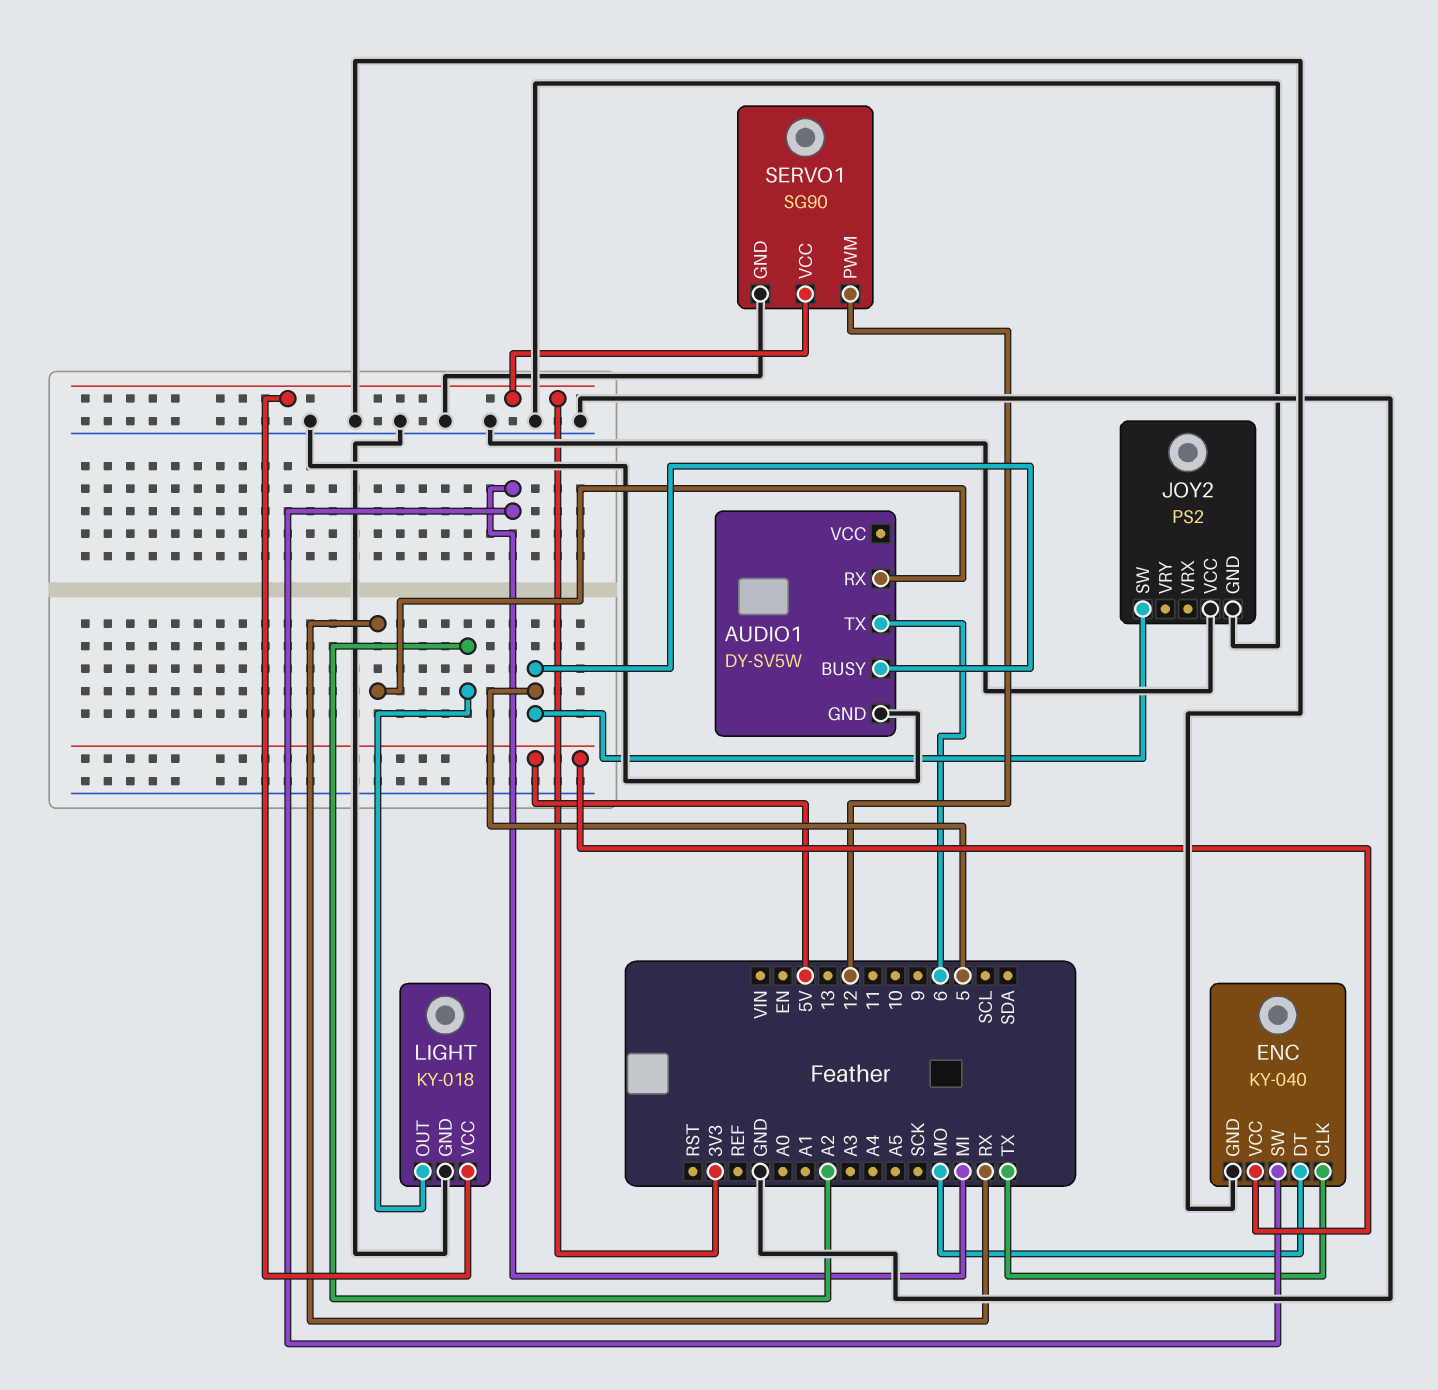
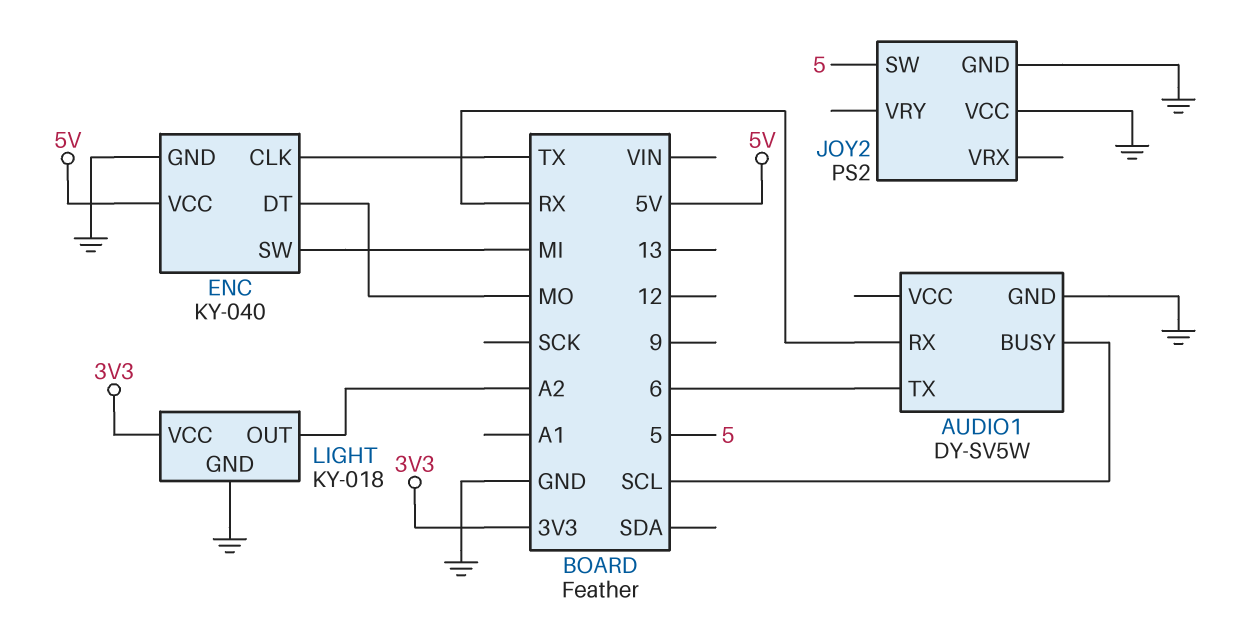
AUDIO1 pin BUSY: 5 -> SCL
SERVO1: SG90 -> none
SERVO1 pin GND: GND -> none
SERVO1 pin PWM: 12 -> none
SERVO1 pin VCC: 3V3 -> none

